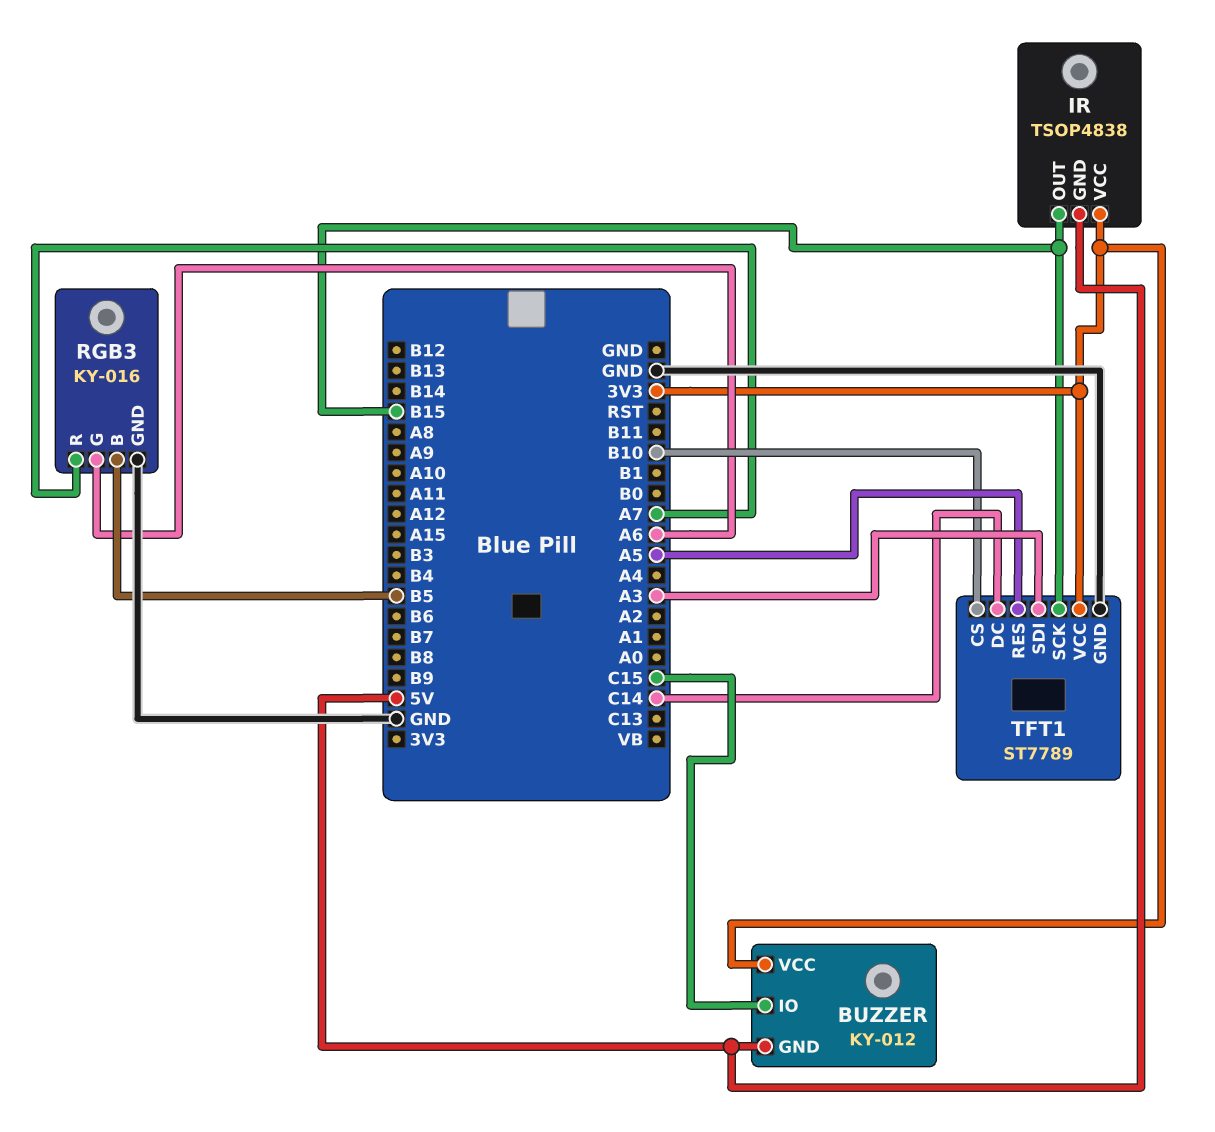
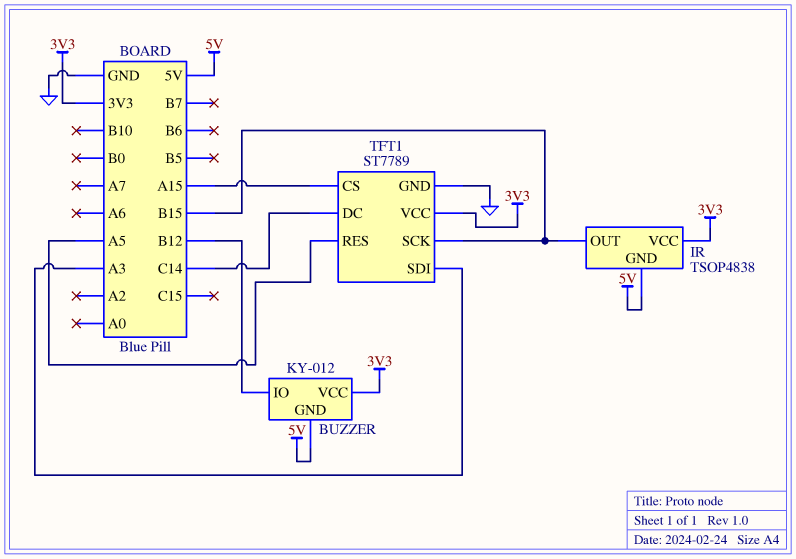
BUZZER pin IO: C15 -> B12
RGB3: KY-016 -> none
RGB3 pin B: B5 -> none
RGB3 pin G: A6 -> none
RGB3 pin GND: GND -> none
RGB3 pin R: A7 -> none
TFT1 pin CS: B10 -> A15

